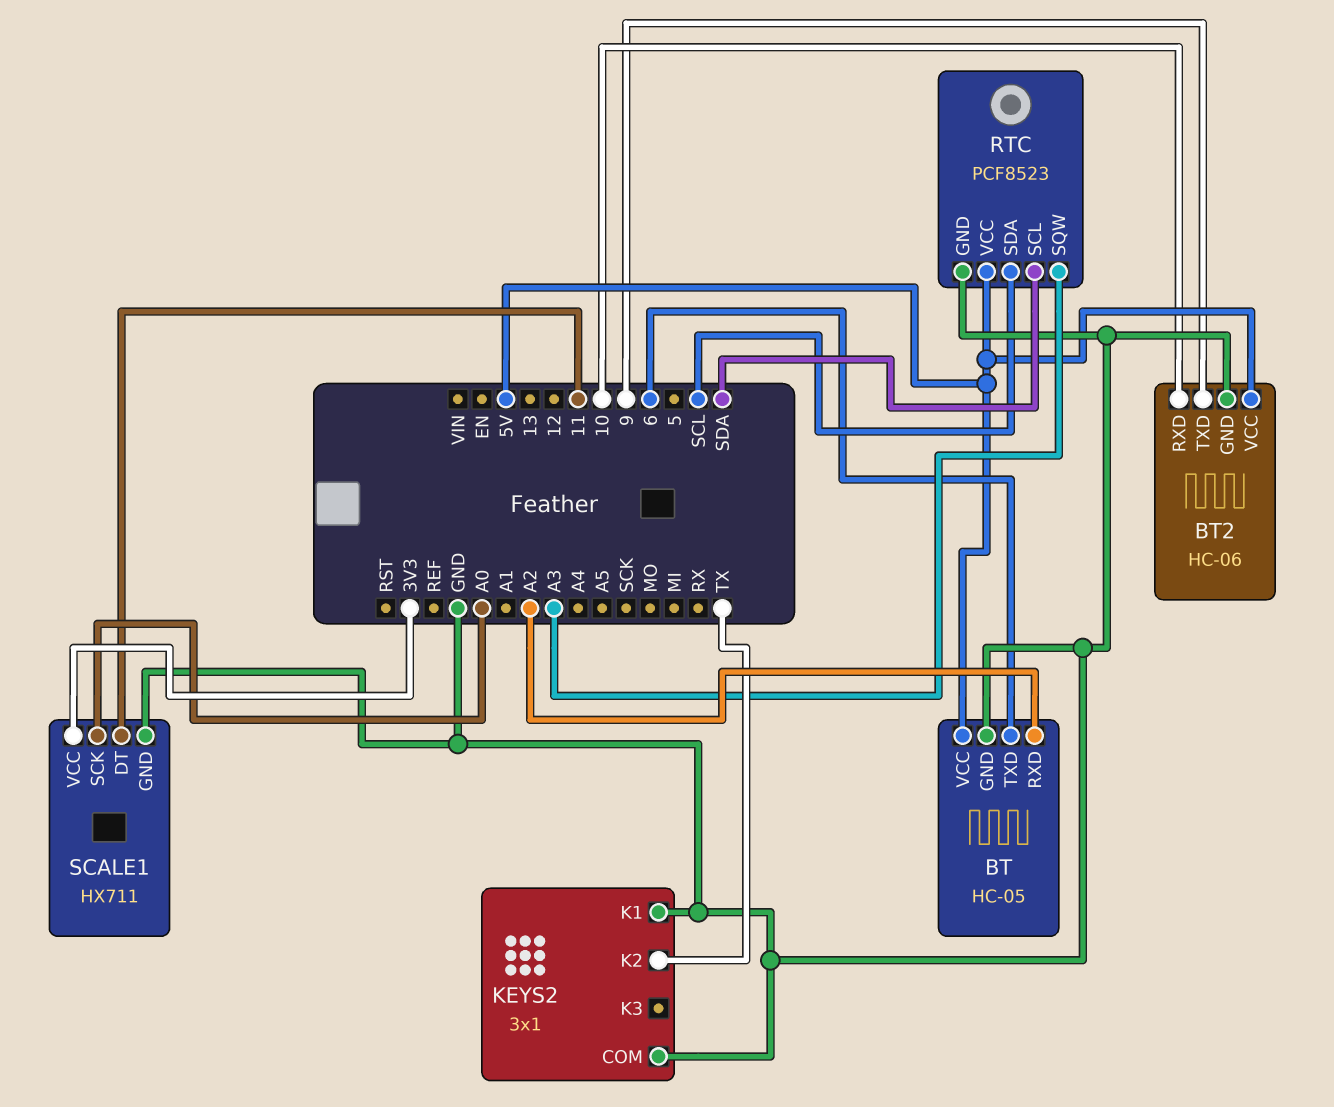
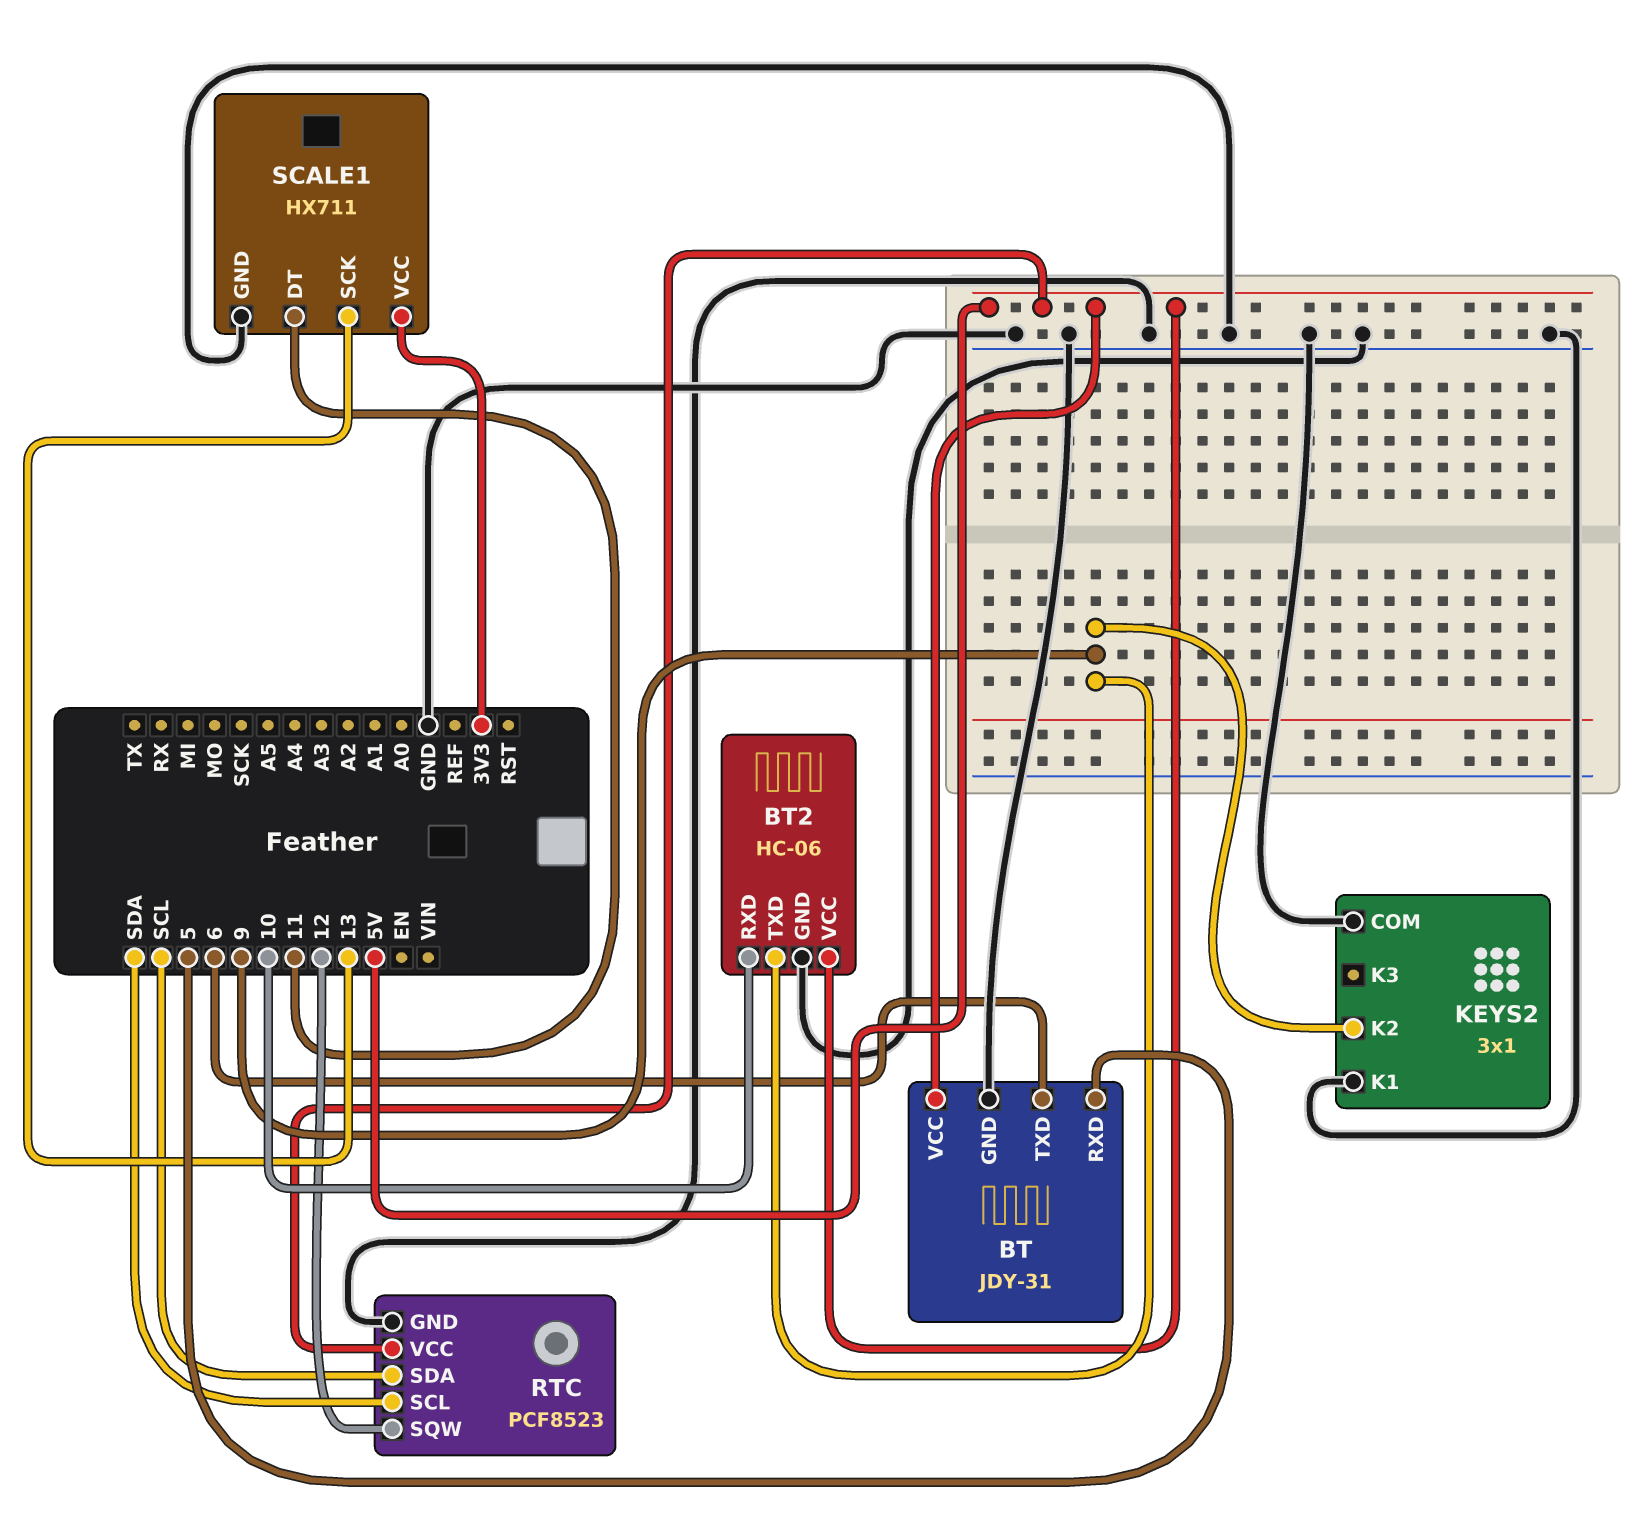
BT: HC-05 -> JDY-31
BT pin RXD: A2 -> 5
KEYS2 pin K2: TX -> 9
RTC pin SQW: A3 -> 12
SCALE1 pin SCK: A0 -> 13

